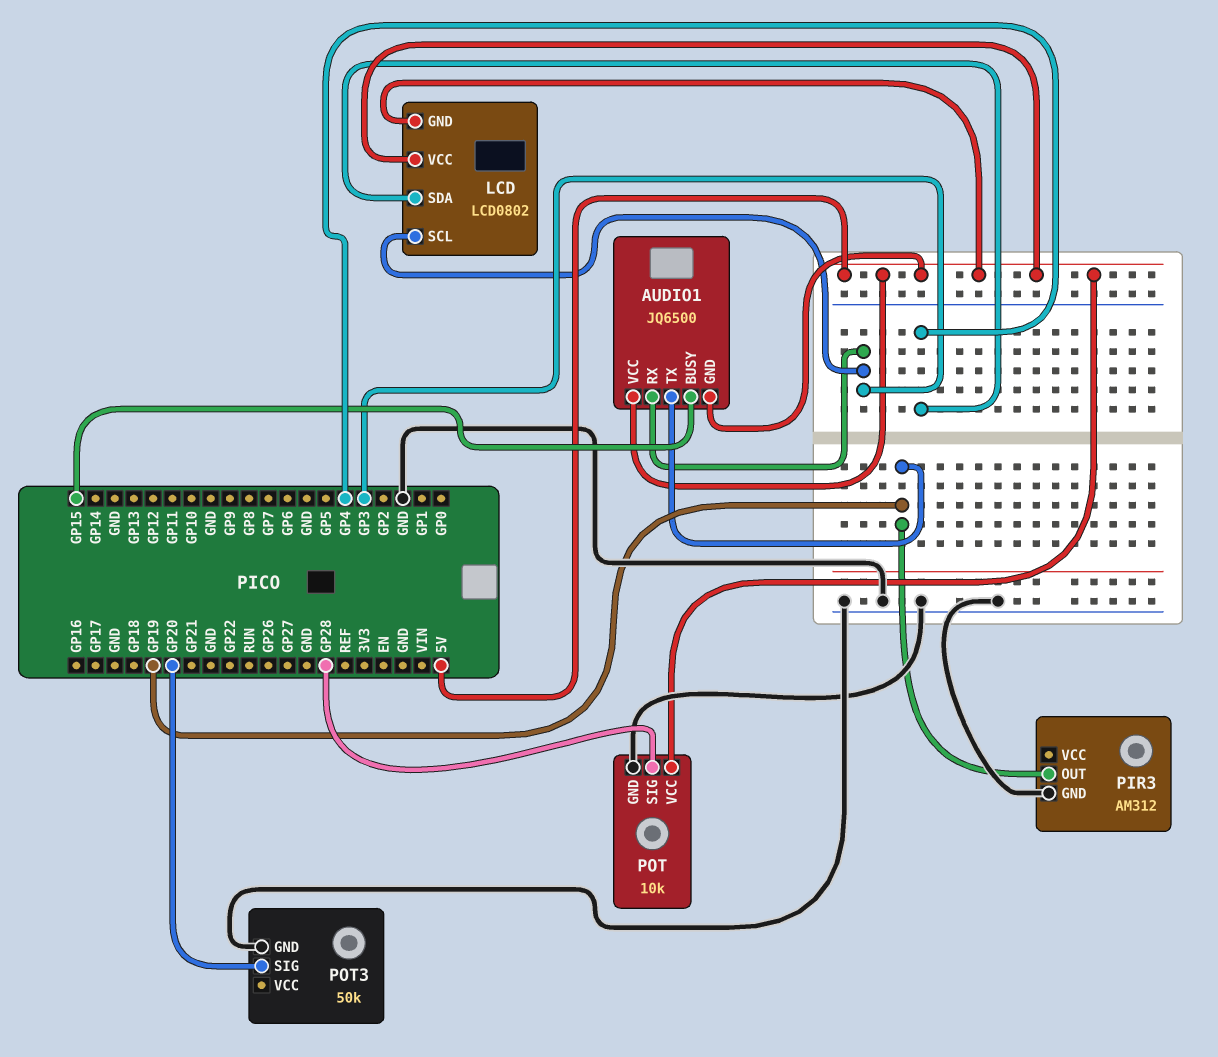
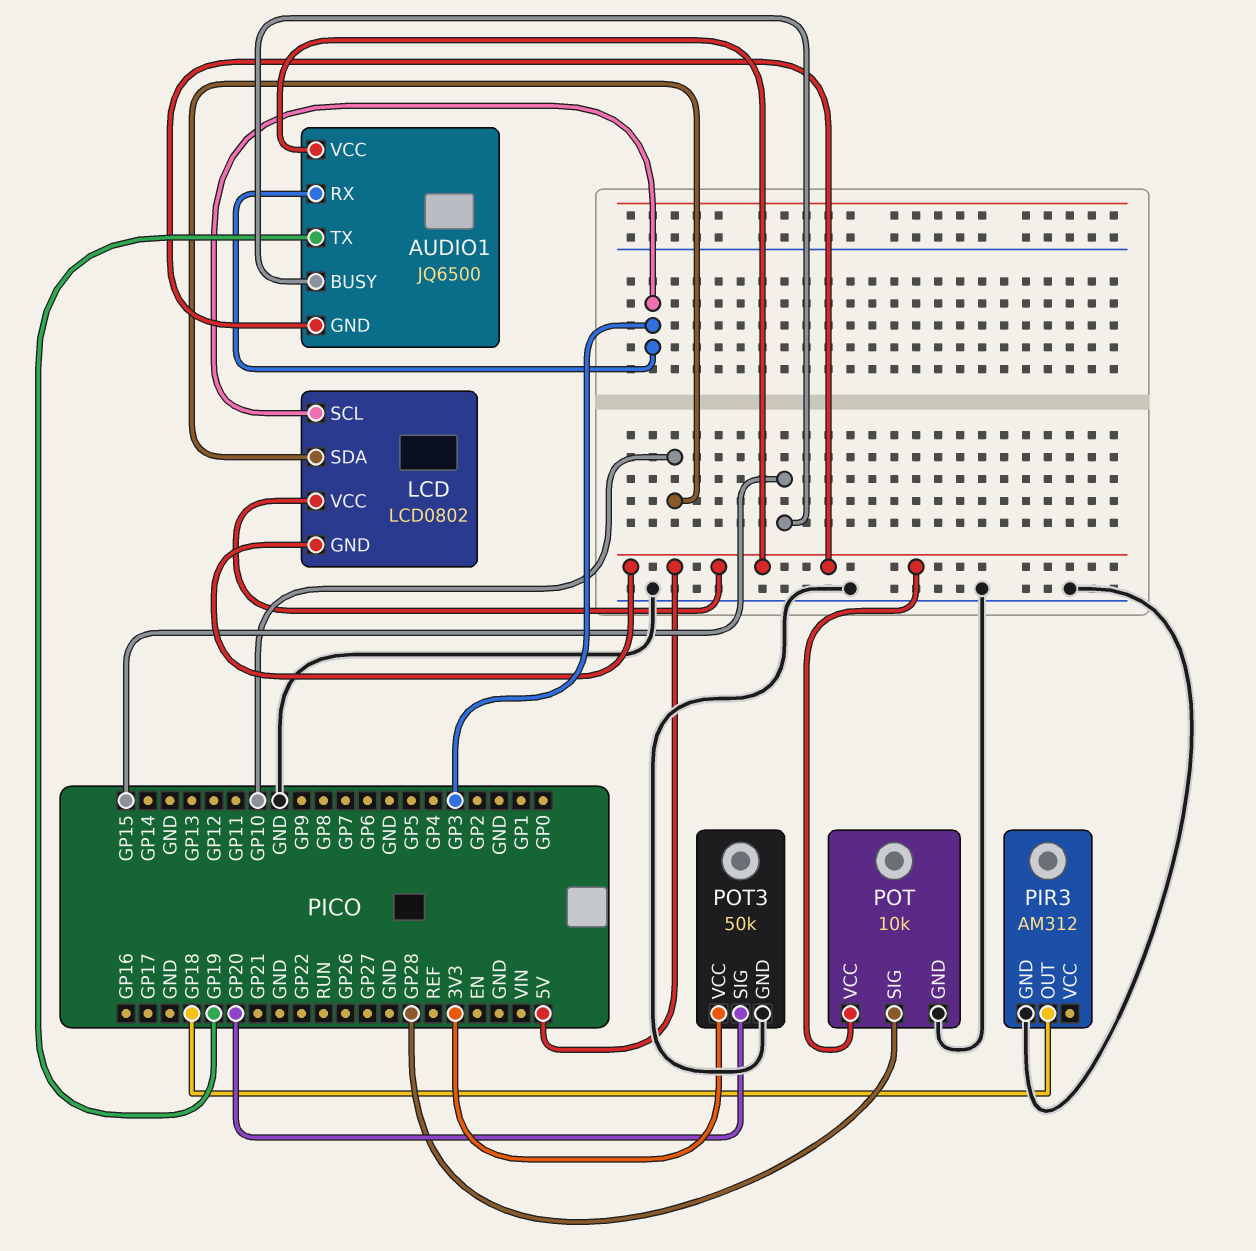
LCD pin SDA: GP4 -> GP10
PIR3 pin OUT: GP19 -> GP18
POT3 pin VCC: none -> 3V3

